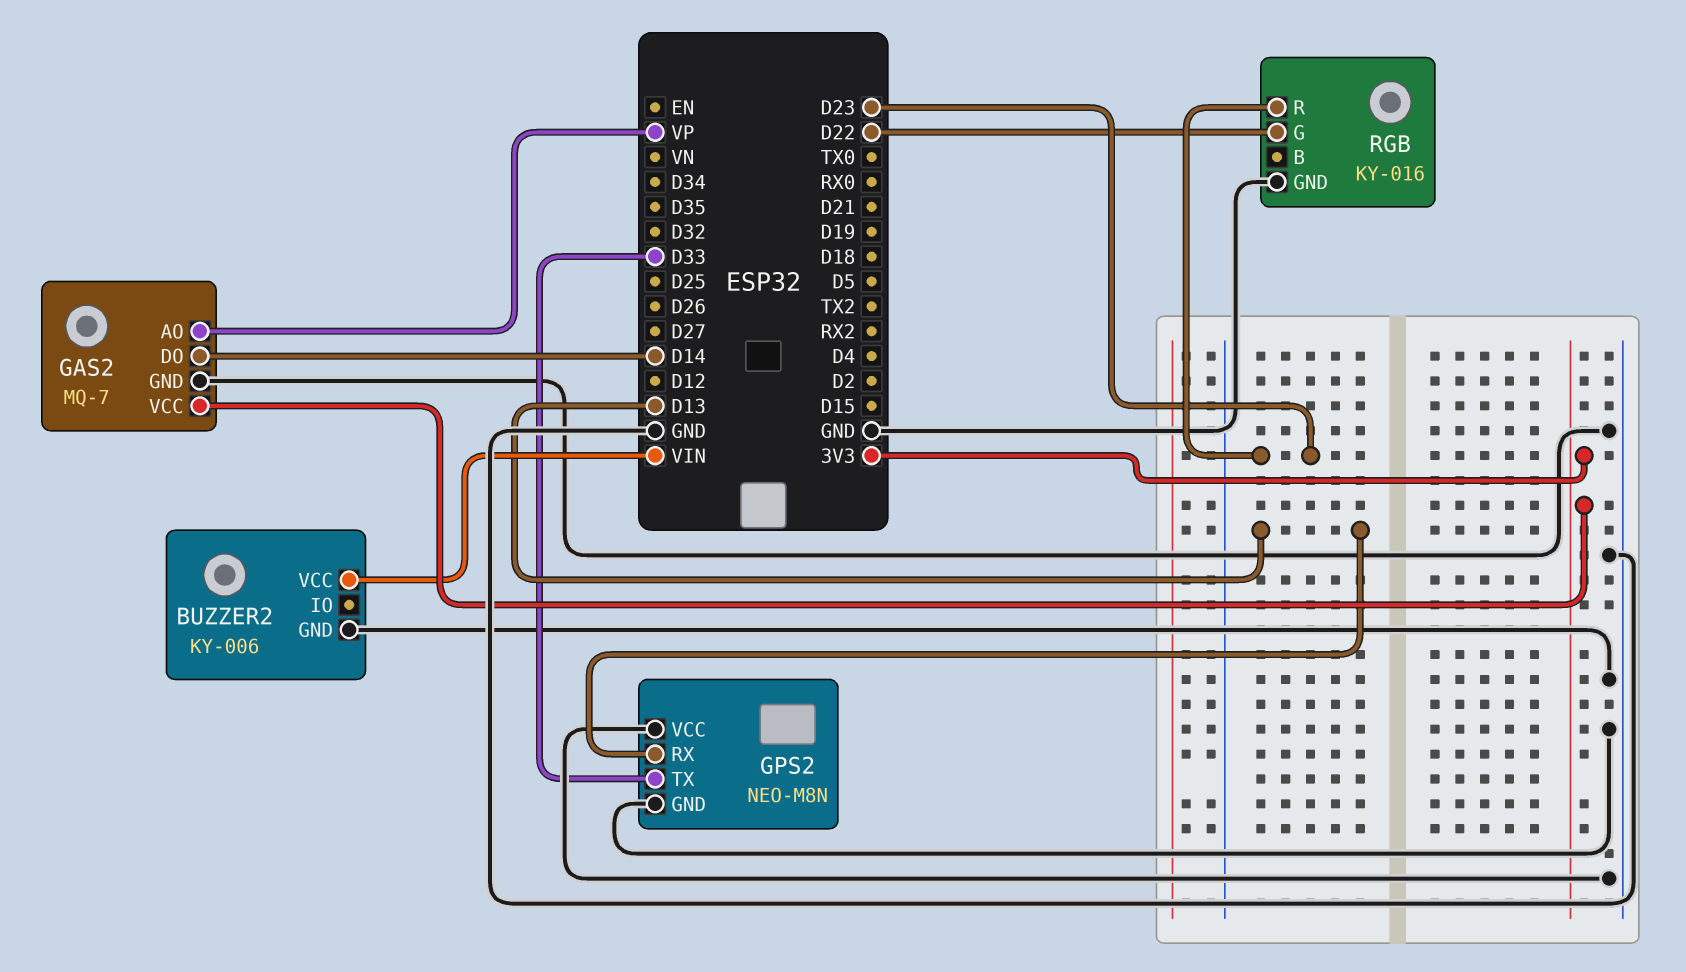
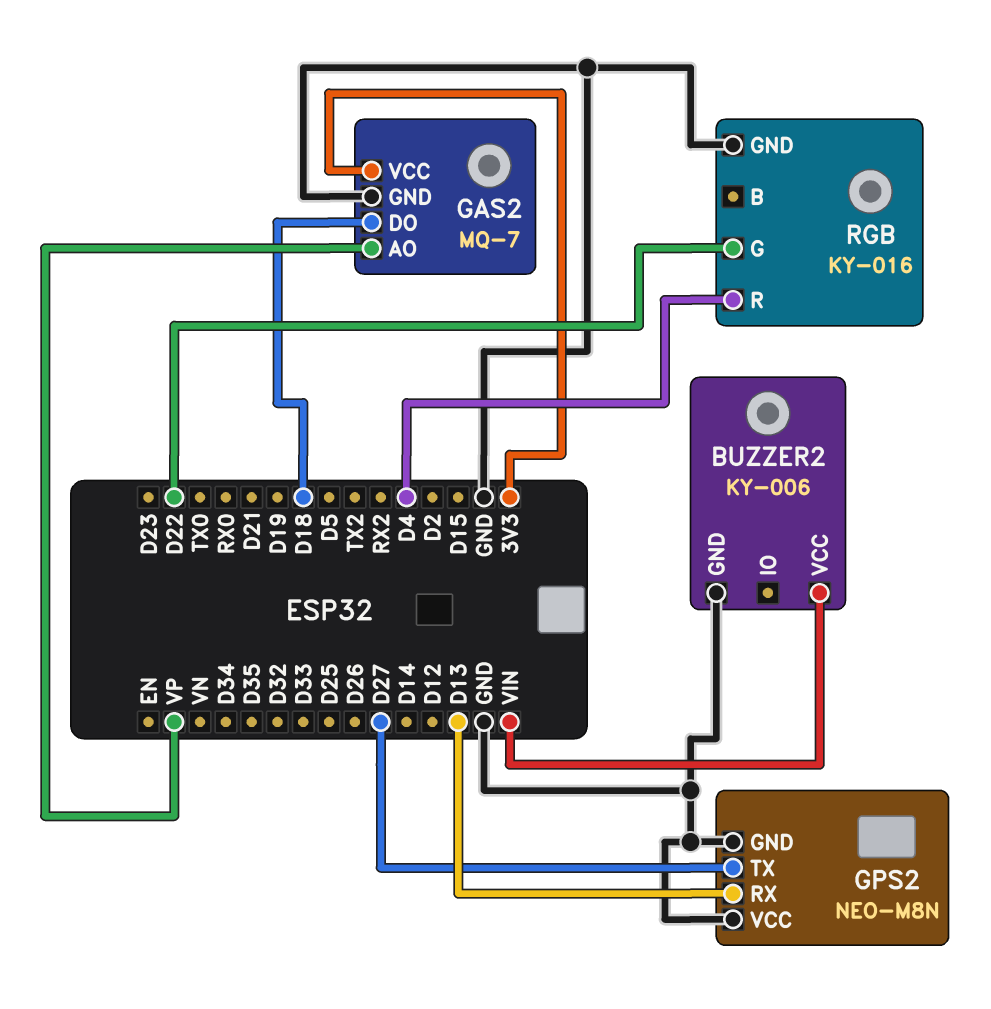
GAS2 pin DO: D14 -> D18
GPS2 pin TX: D33 -> D27
RGB pin R: D23 -> D4

